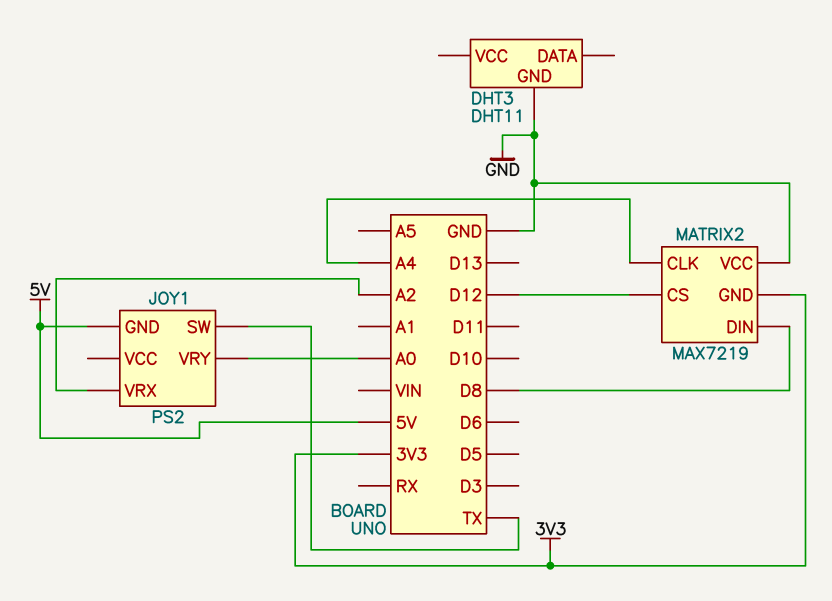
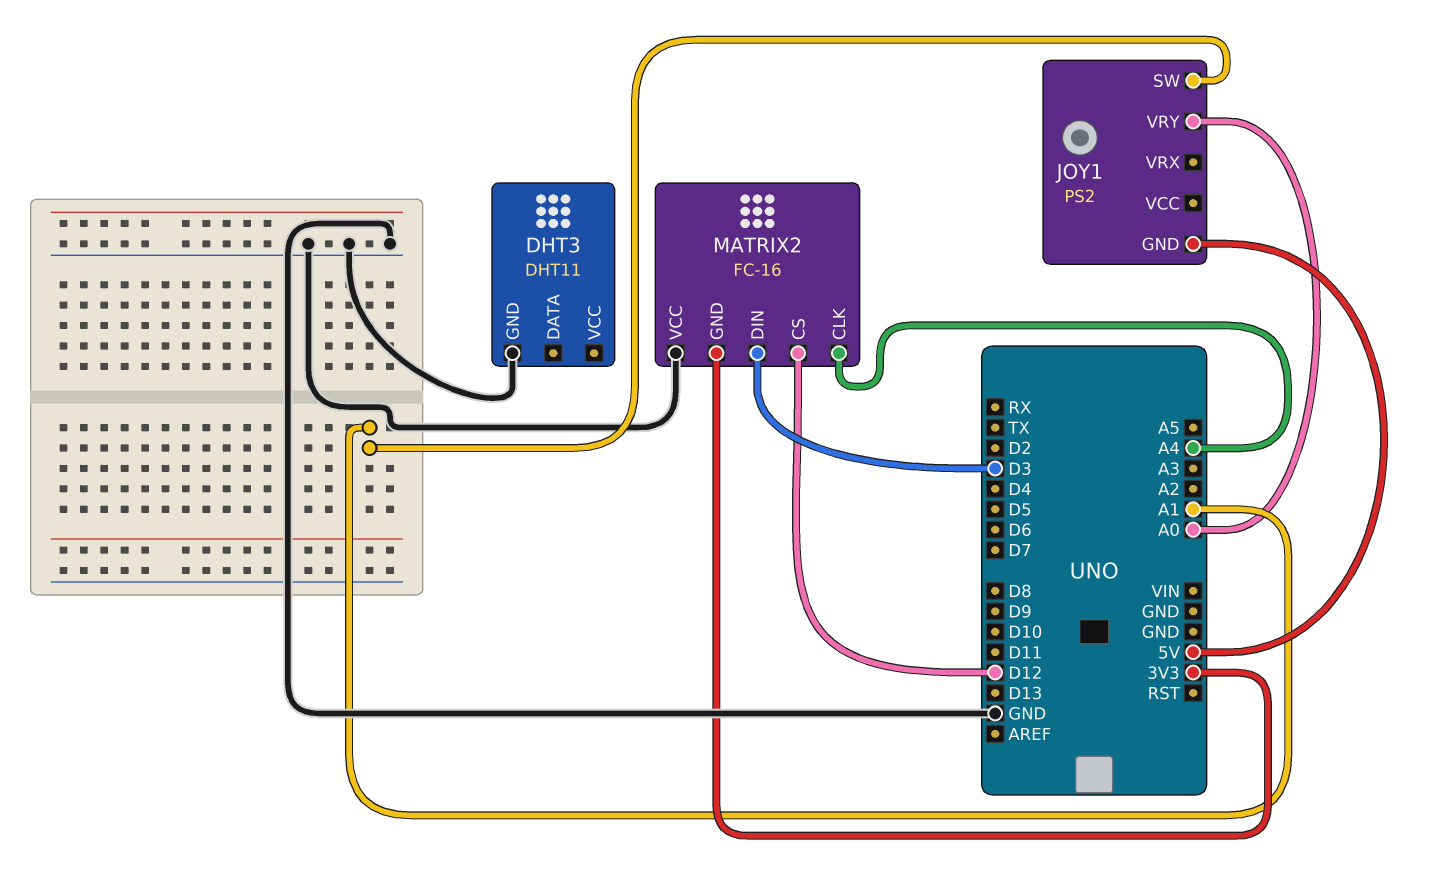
JOY1 pin SW: TX -> A1
JOY1 pin VRX: A2 -> none
MATRIX2: MAX7219 -> FC-16
MATRIX2 pin DIN: D8 -> D3

